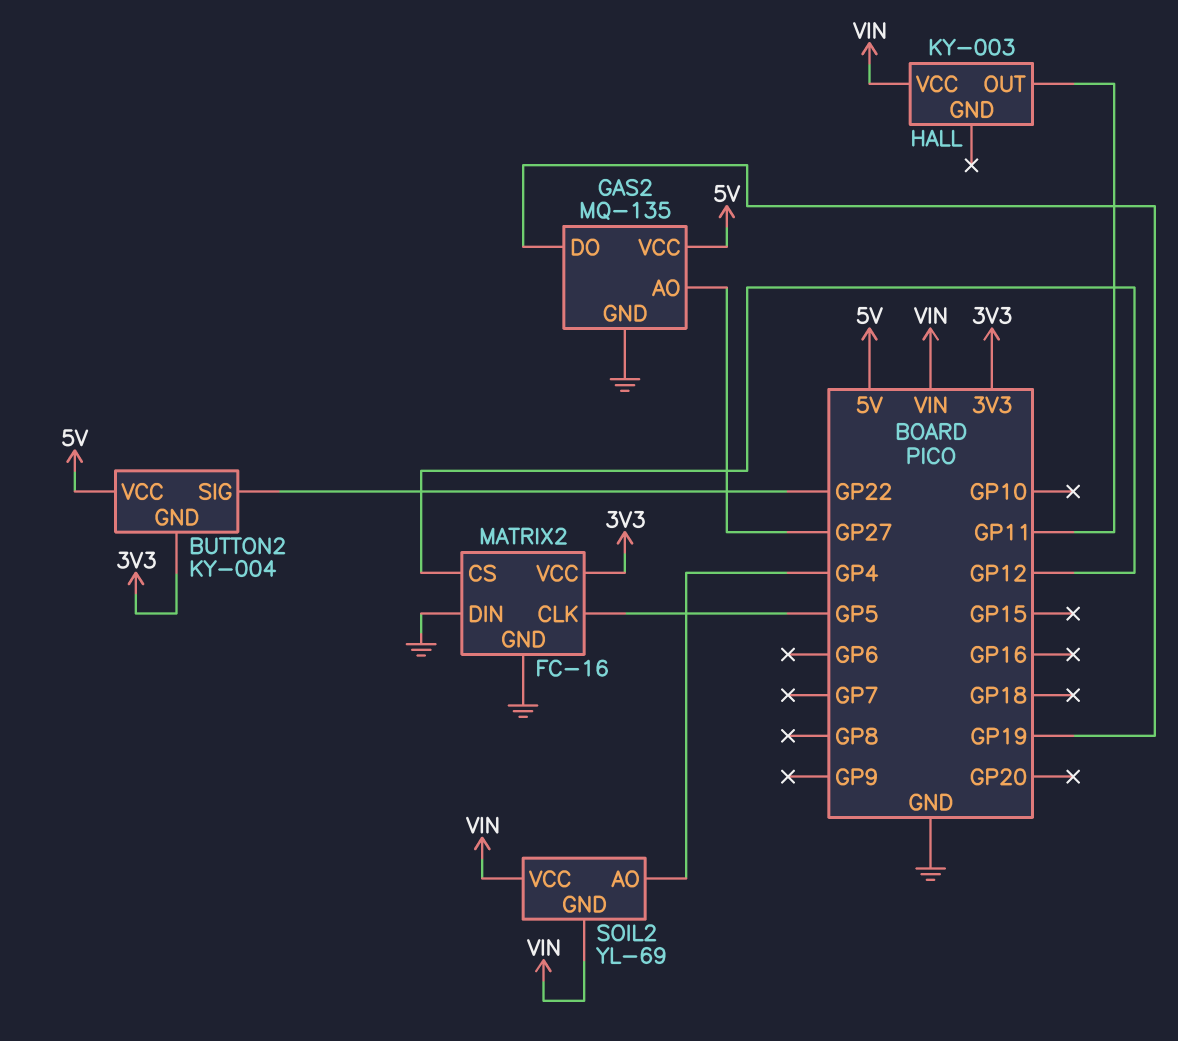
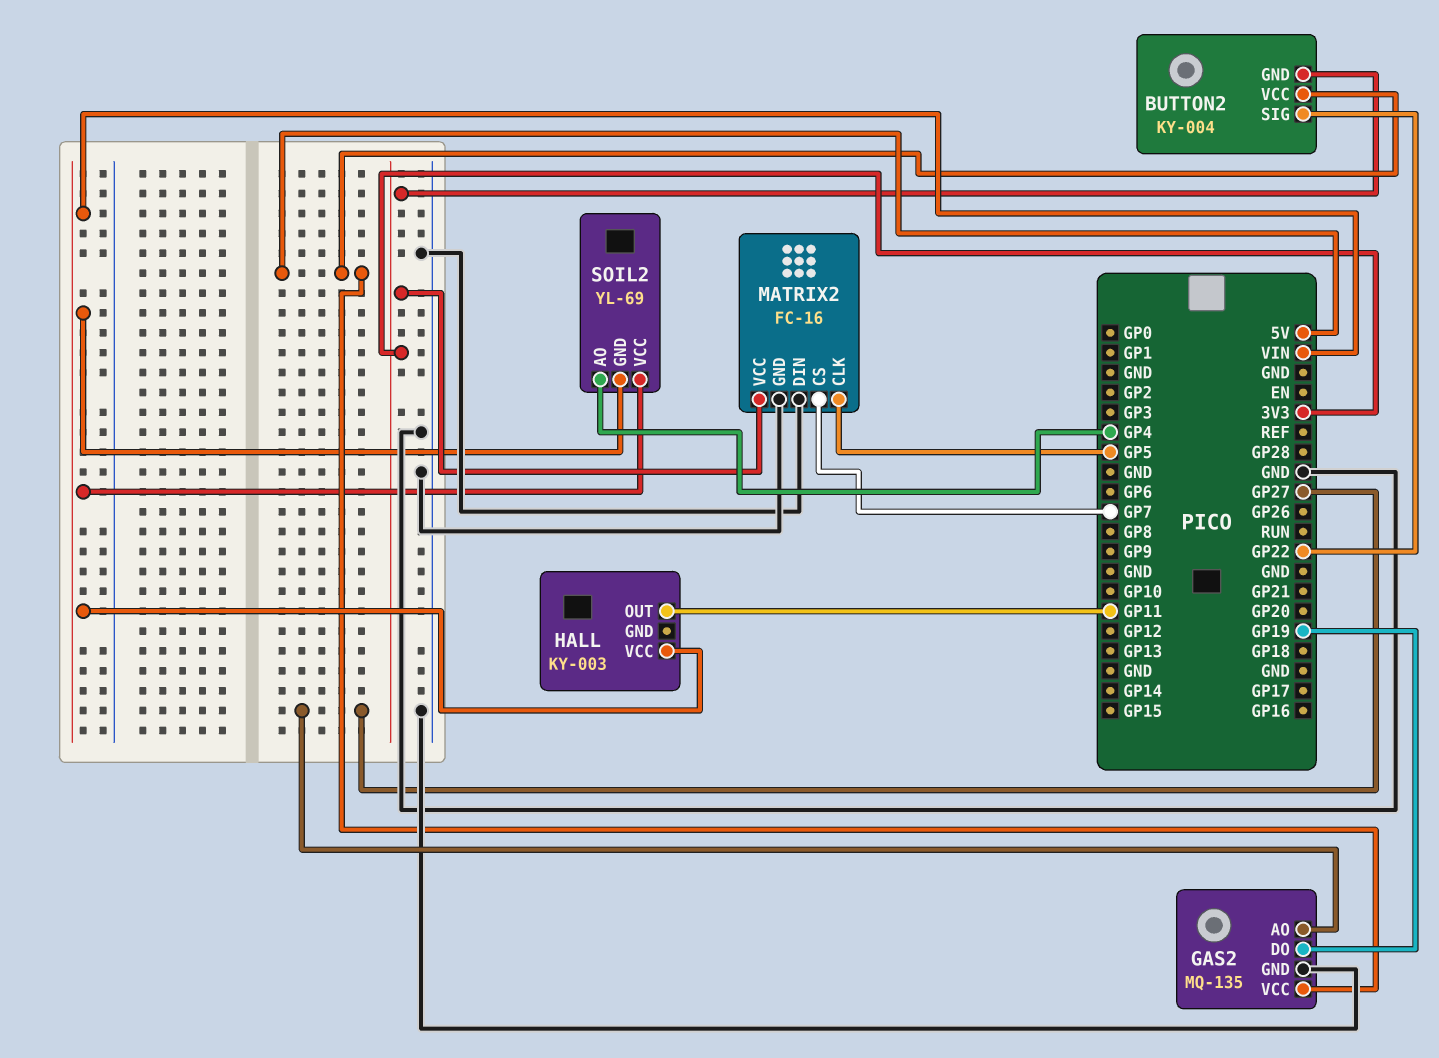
MATRIX2 pin CS: GP12 -> GP7

